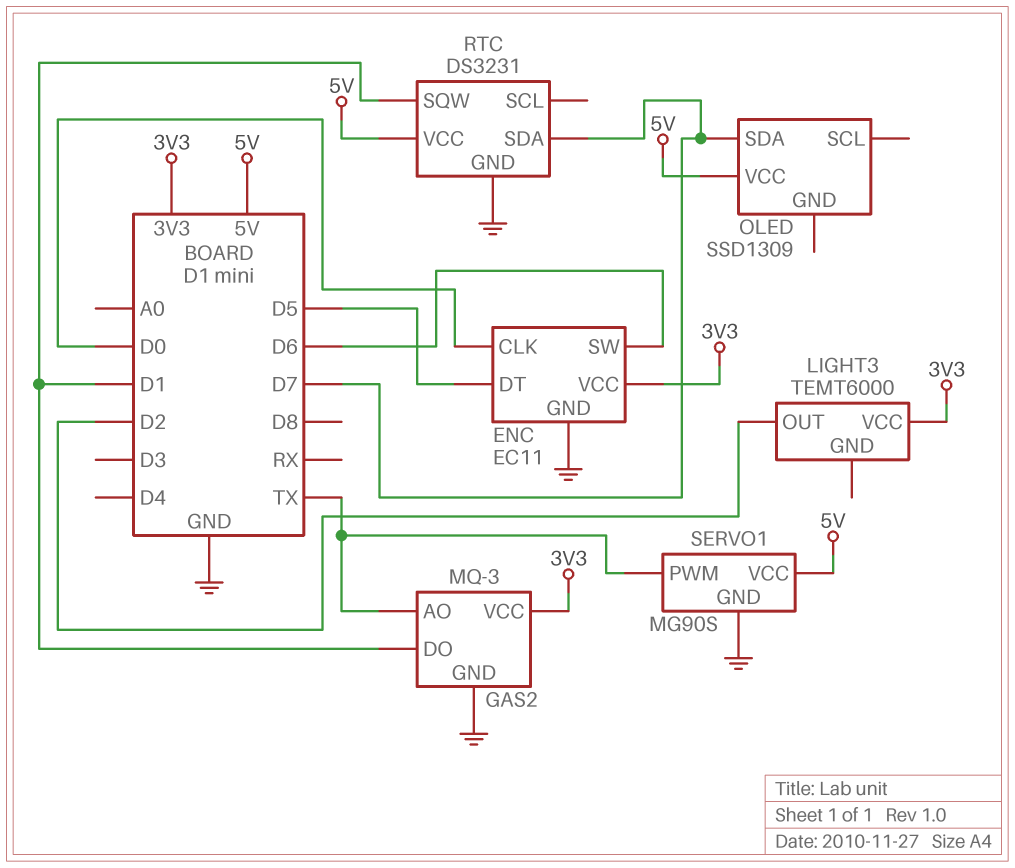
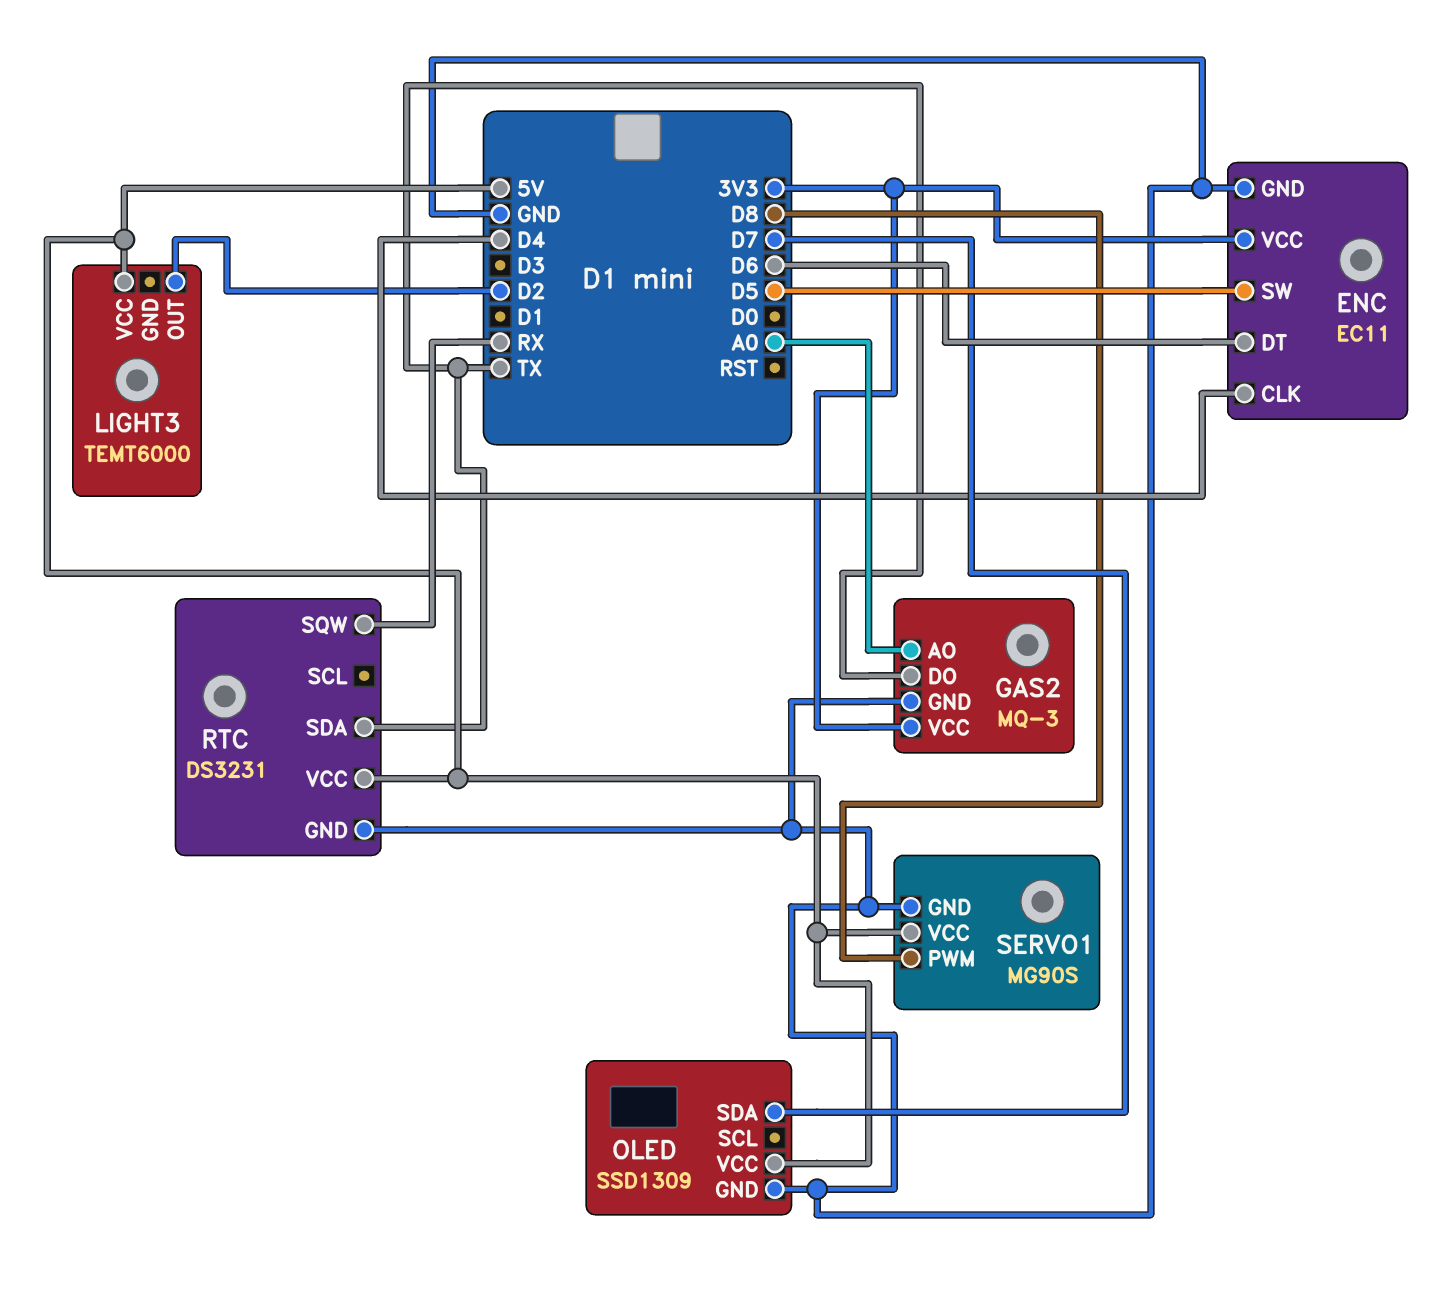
ENC pin CLK: D0 -> D4
ENC pin DT: D5 -> D6
ENC pin SW: D6 -> D5
GAS2 pin AO: TX -> A0
GAS2 pin DO: D1 -> TX
LIGHT3 pin VCC: 3V3 -> 5V
OLED pin GND: none -> GND
RTC pin SDA: D7 -> TX
RTC pin SQW: D1 -> RX
SERVO1 pin PWM: TX -> D8

